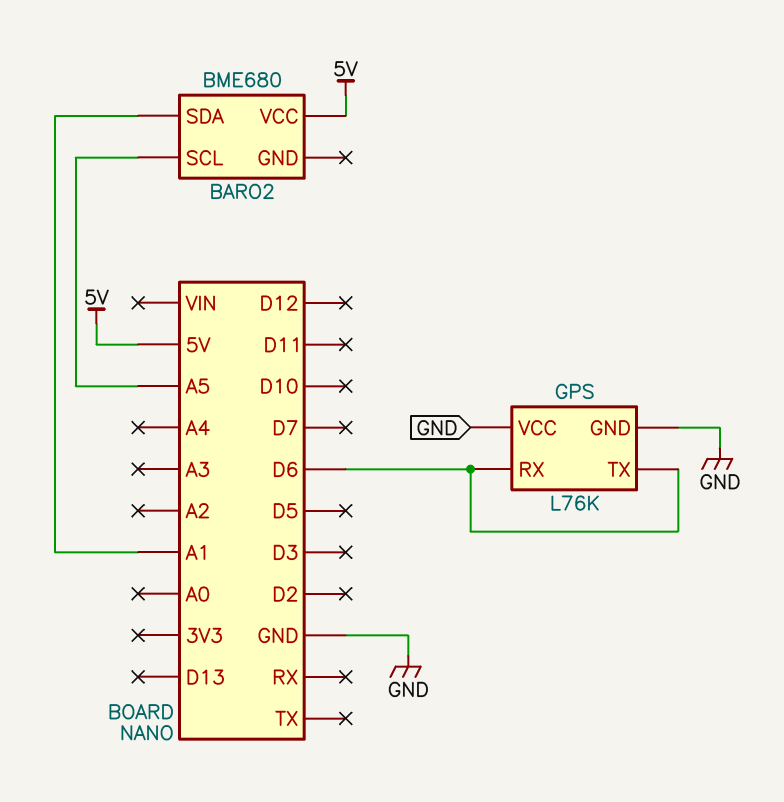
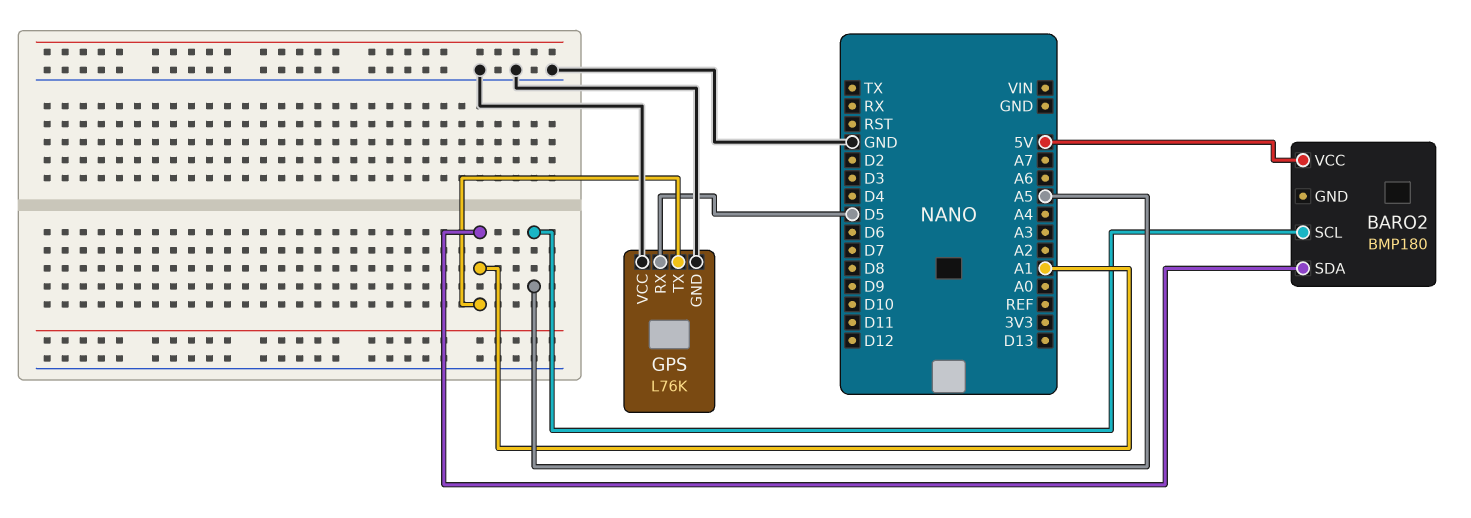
BARO2: BME680 -> BMP180
GPS pin RX: D6 -> D5
GPS pin TX: D6 -> A1

